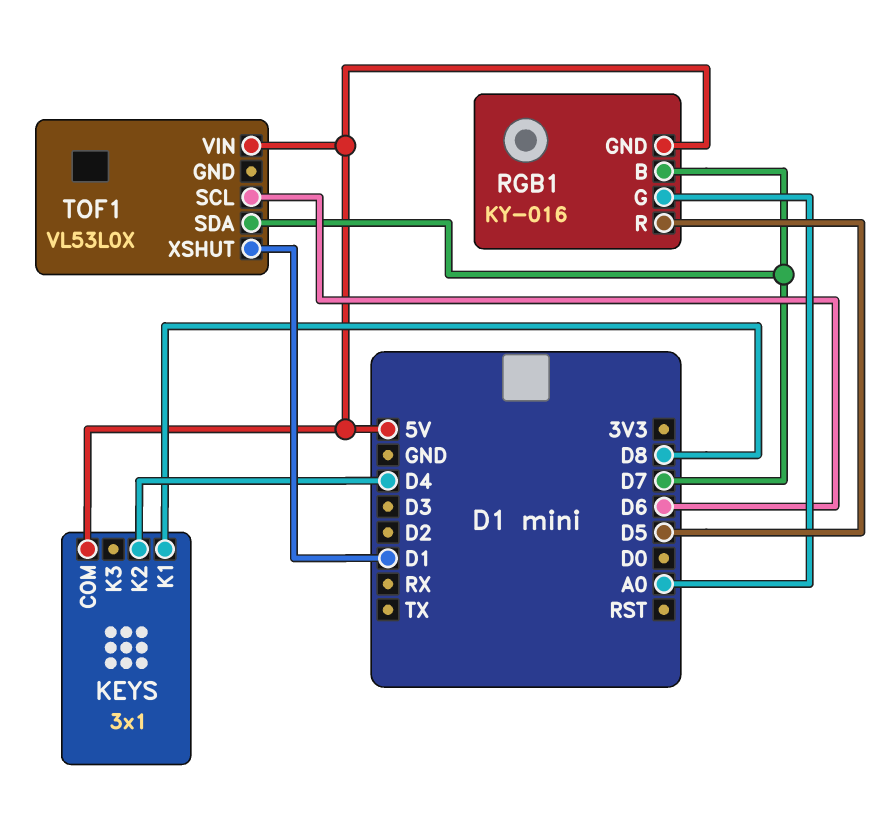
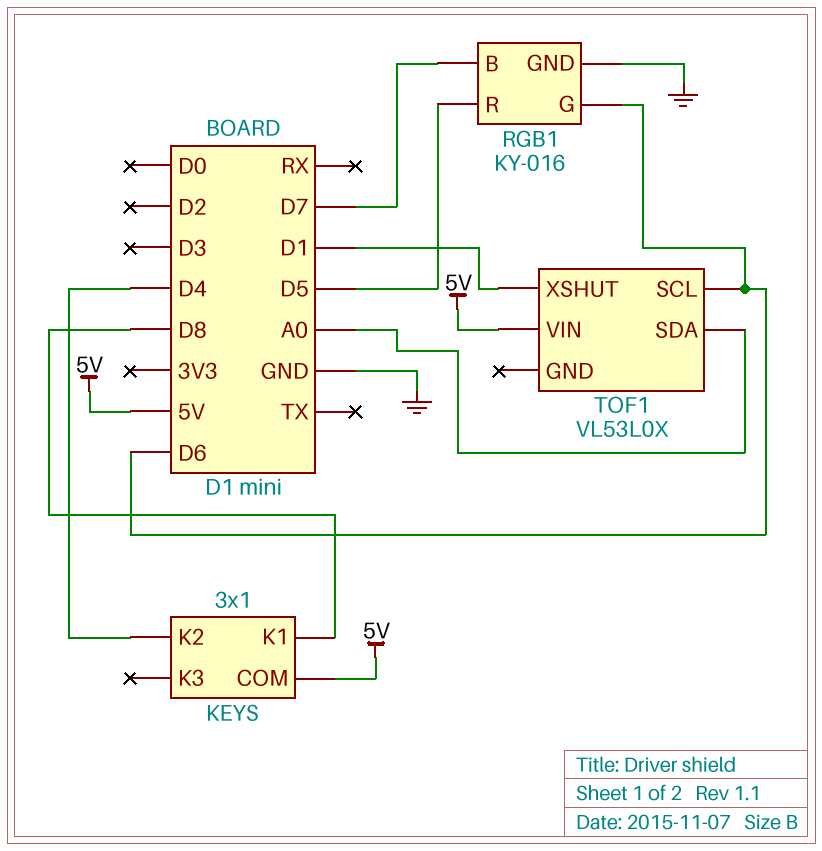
RGB1 pin G: A0 -> D6
RGB1 pin GND: 5V -> GND
TOF1 pin SDA: D7 -> A0

